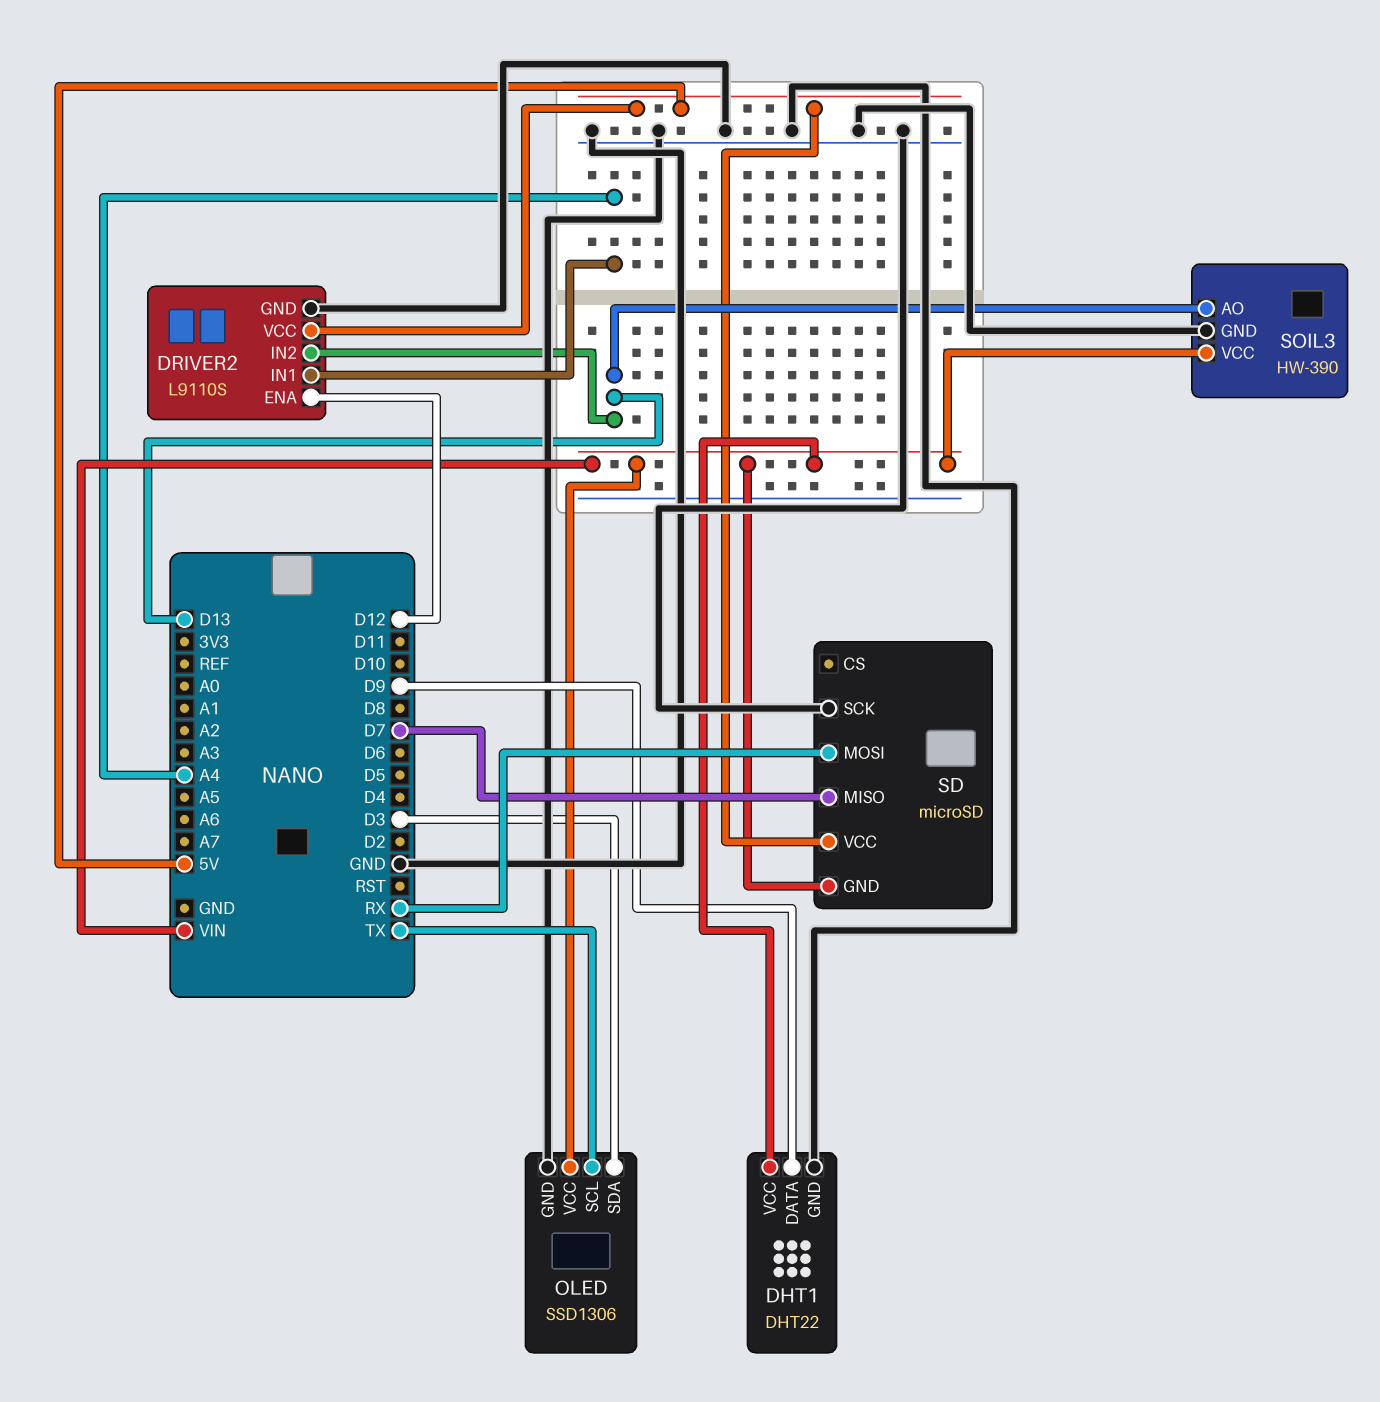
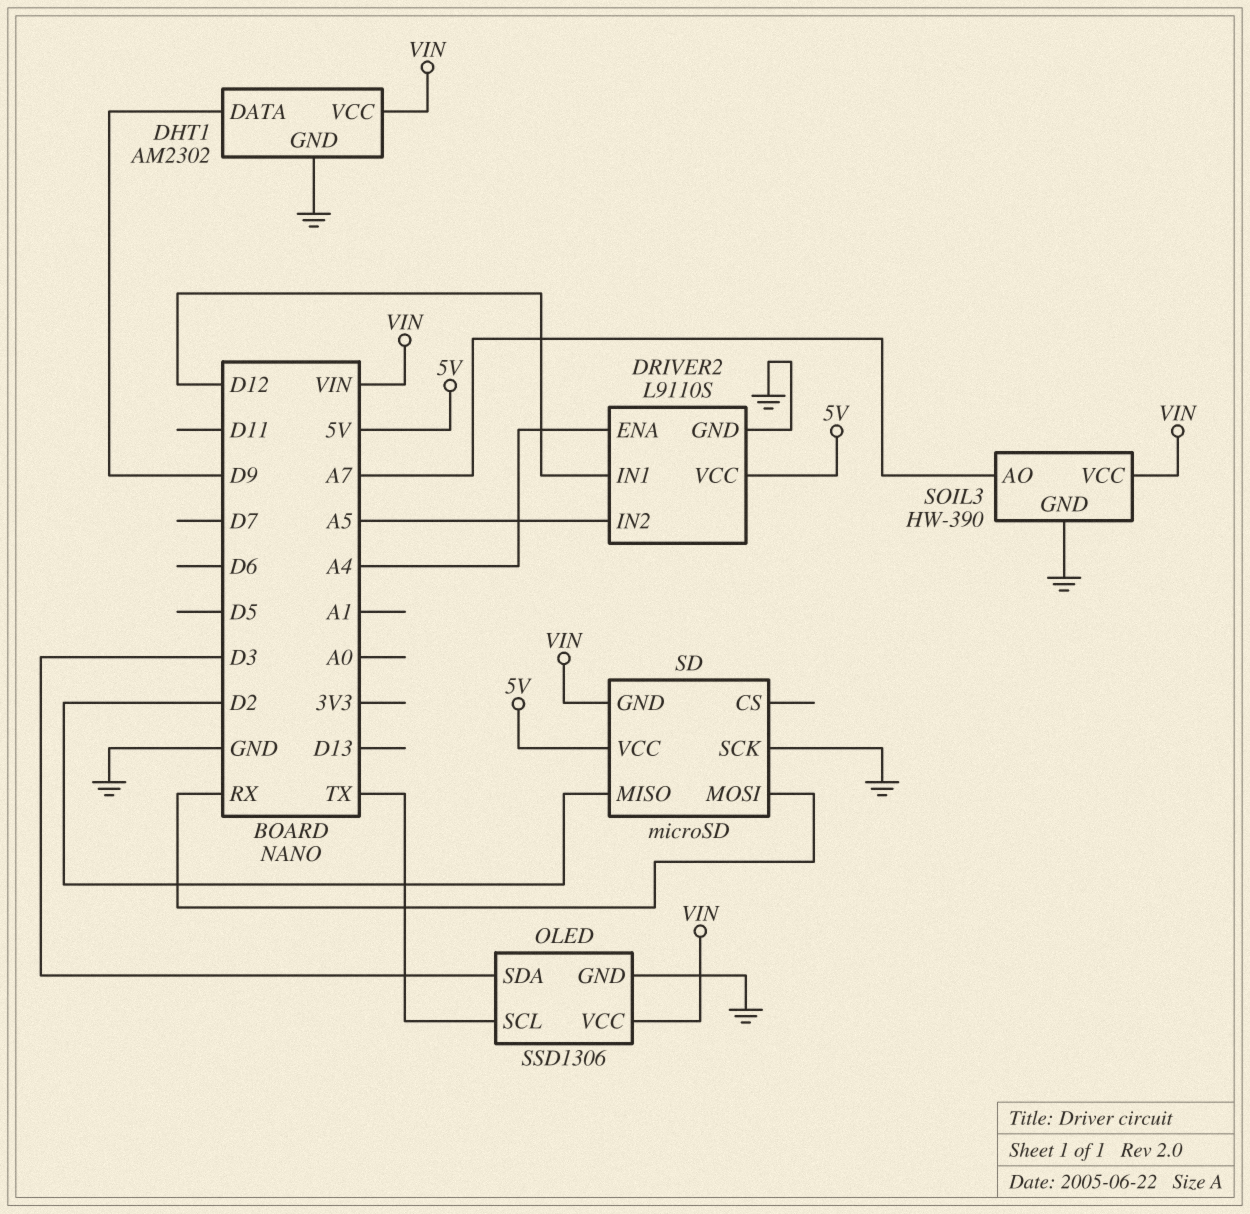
DHT1: DHT22 -> AM2302
DRIVER2 pin ENA: D12 -> A4
DRIVER2 pin IN1: A4 -> D12
DRIVER2 pin IN2: D13 -> A5
SD pin MISO: D7 -> D2
SOIL3 pin AO: D13 -> A7

